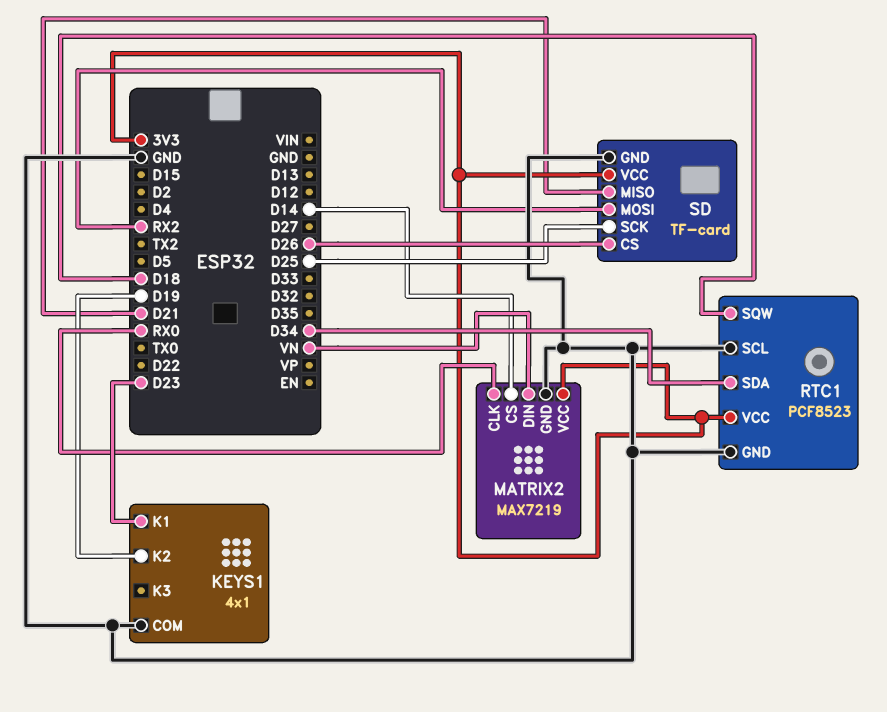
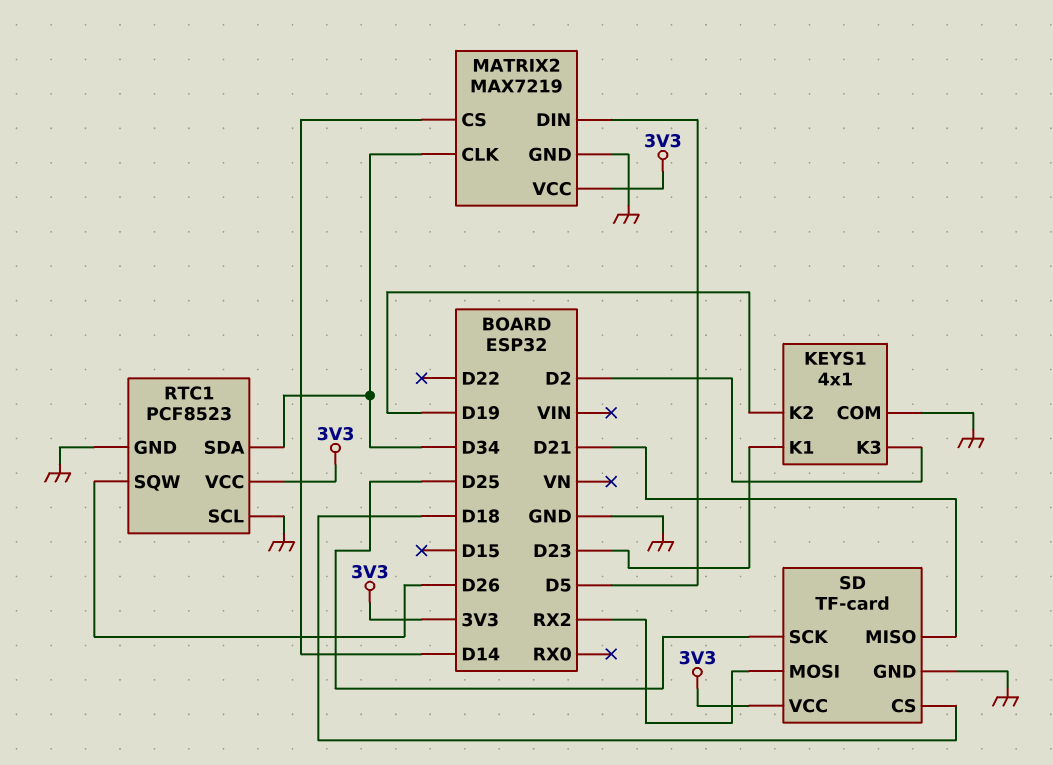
KEYS1 pin K3: none -> D2
MATRIX2 pin CLK: RX0 -> D34
MATRIX2 pin DIN: VN -> D5
RTC1 pin SQW: D18 -> D26
SD pin CS: D26 -> D18

